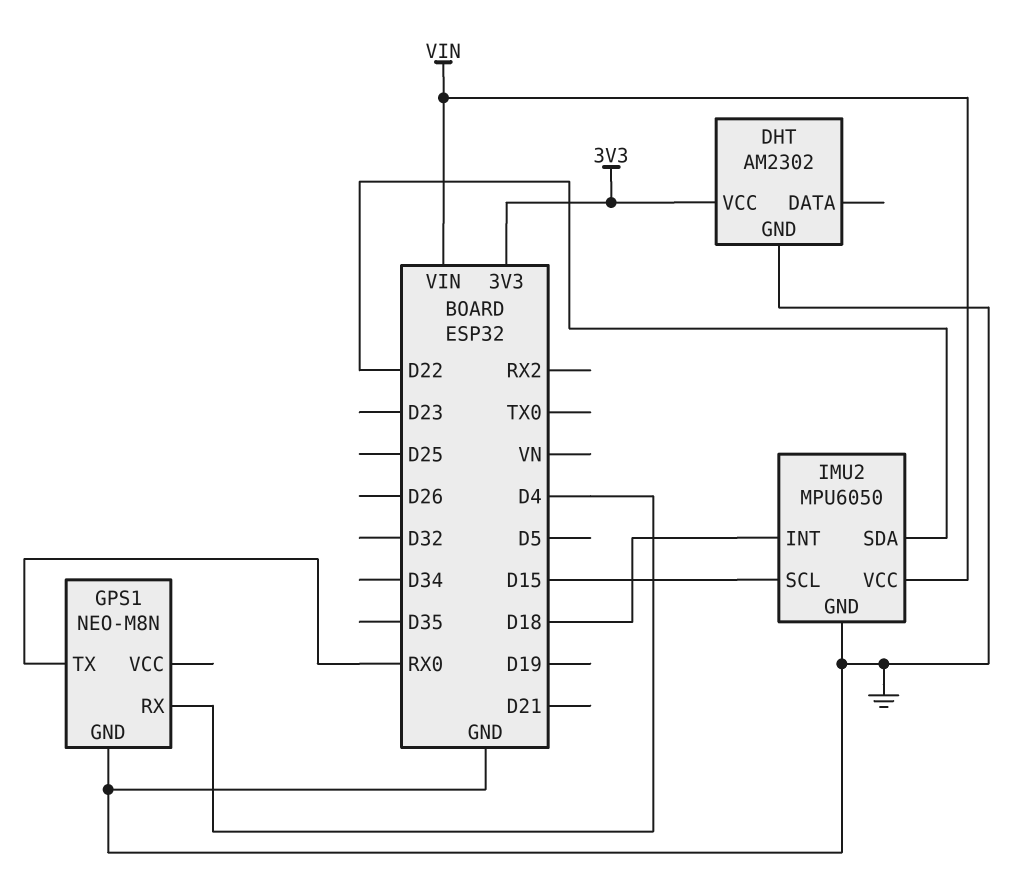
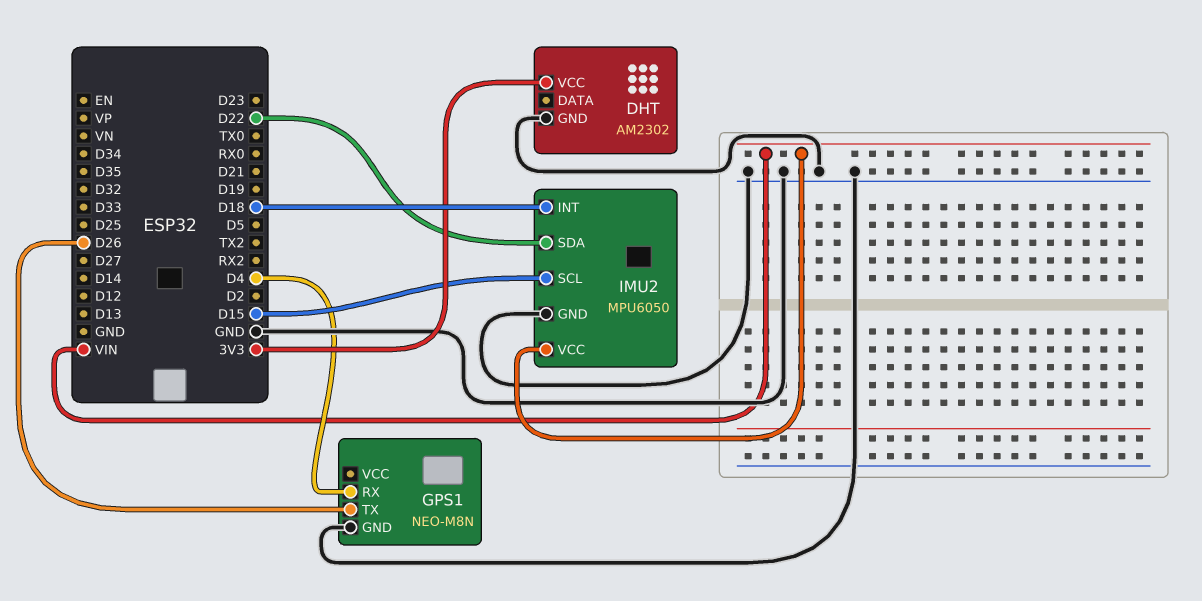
GPS1 pin TX: RX0 -> D26

